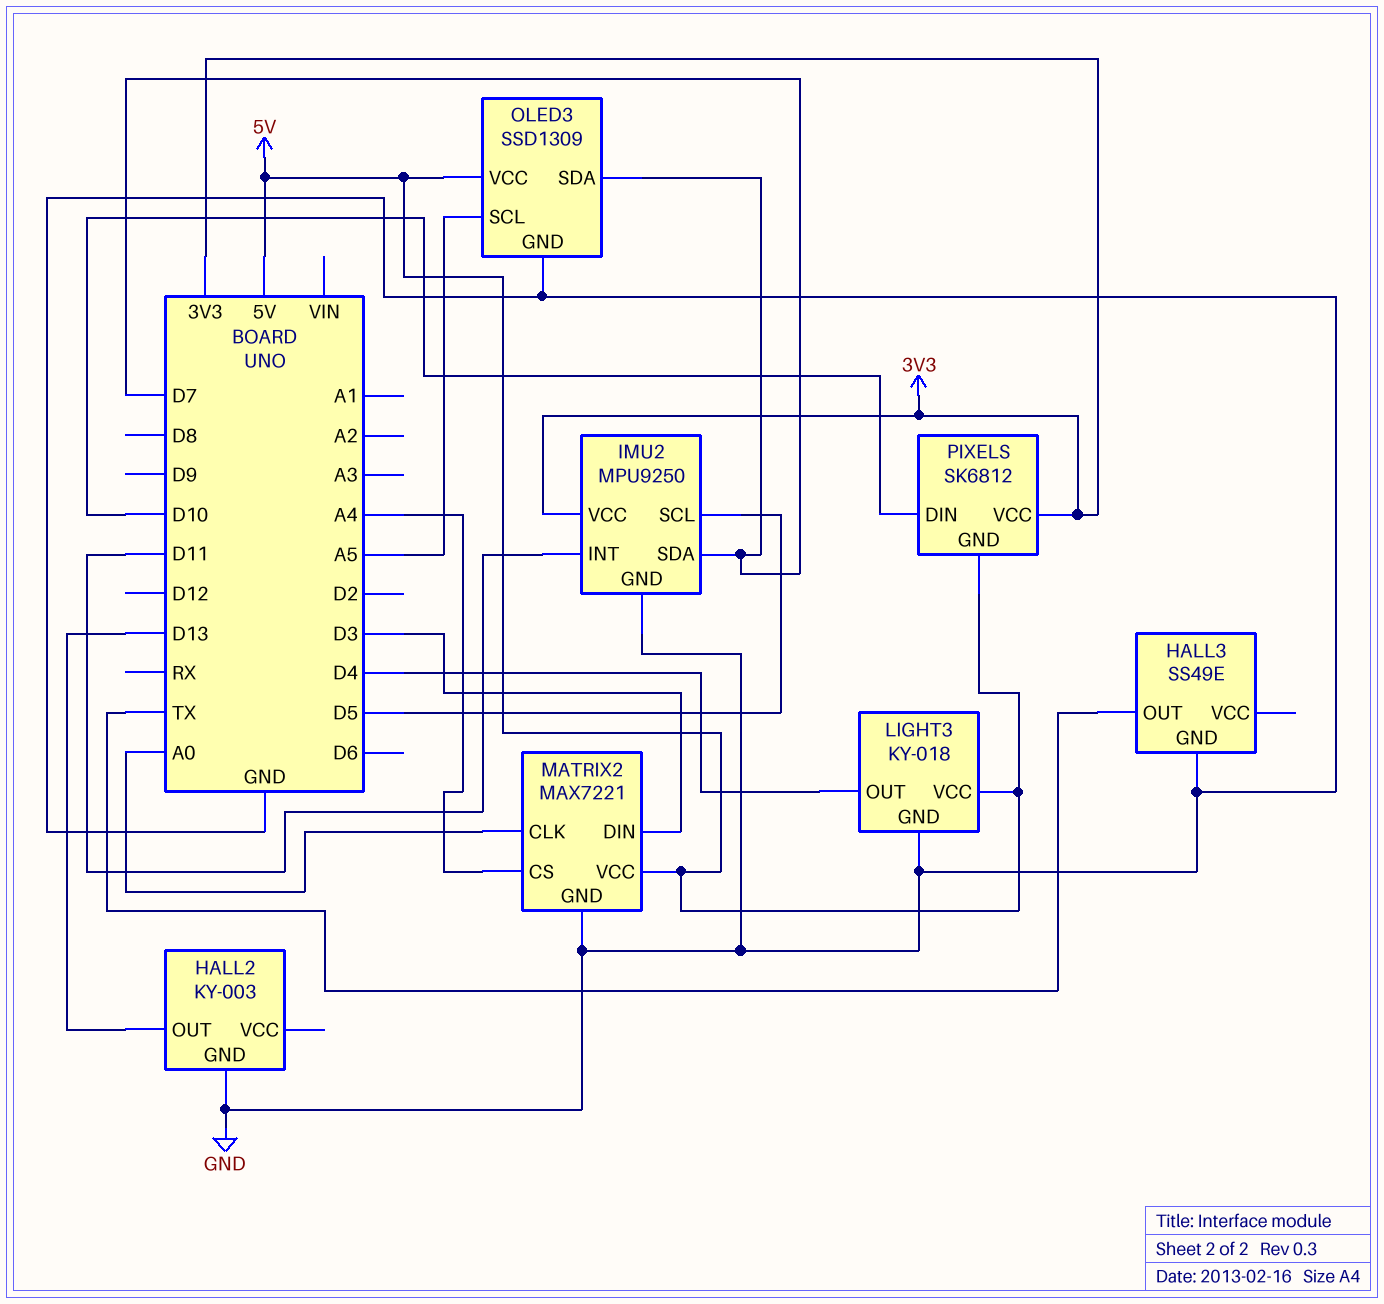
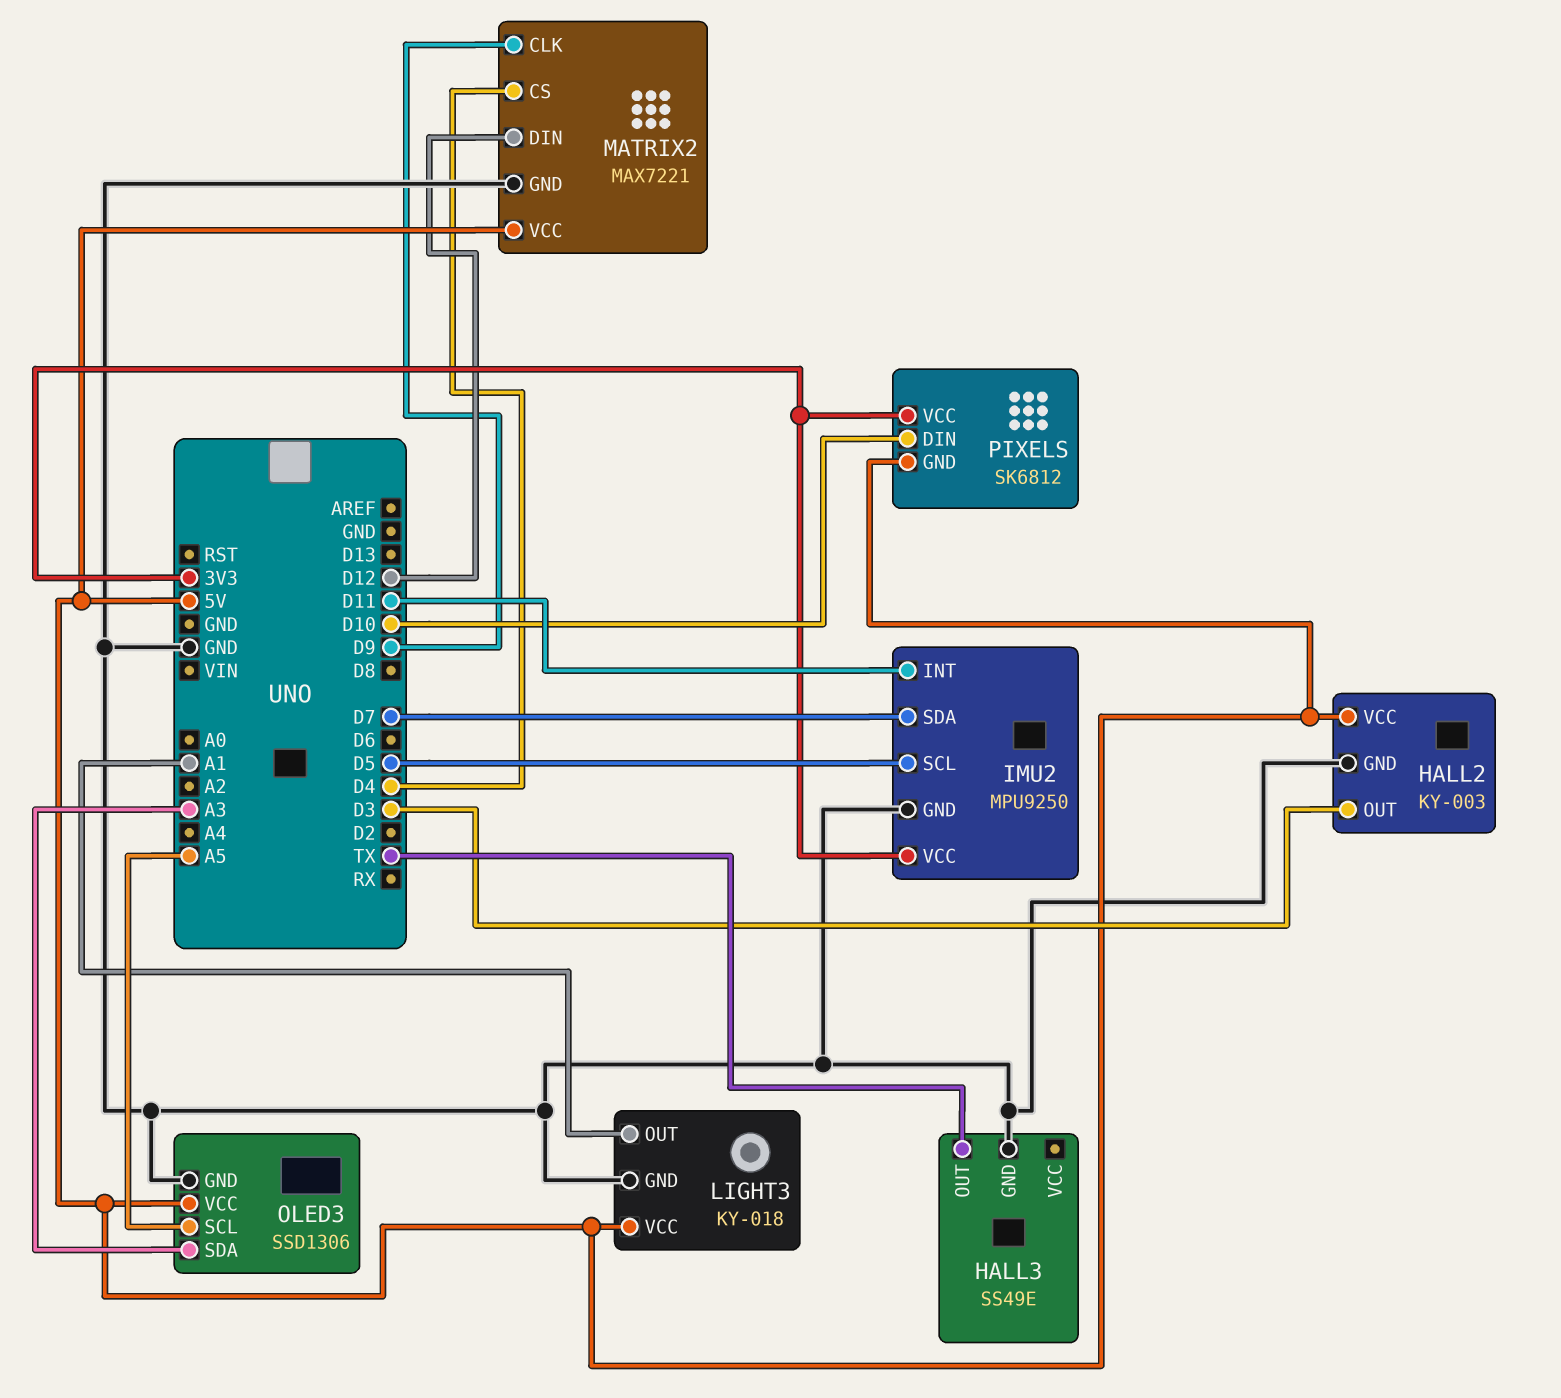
HALL2 pin OUT: D13 -> D3
HALL2 pin VCC: none -> 5V
LIGHT3 pin OUT: D4 -> A1
MATRIX2 pin CLK: A0 -> D9
MATRIX2 pin CS: A4 -> D4
MATRIX2 pin DIN: D3 -> D12
OLED3: SSD1309 -> SSD1306
OLED3 pin SDA: D7 -> A3

